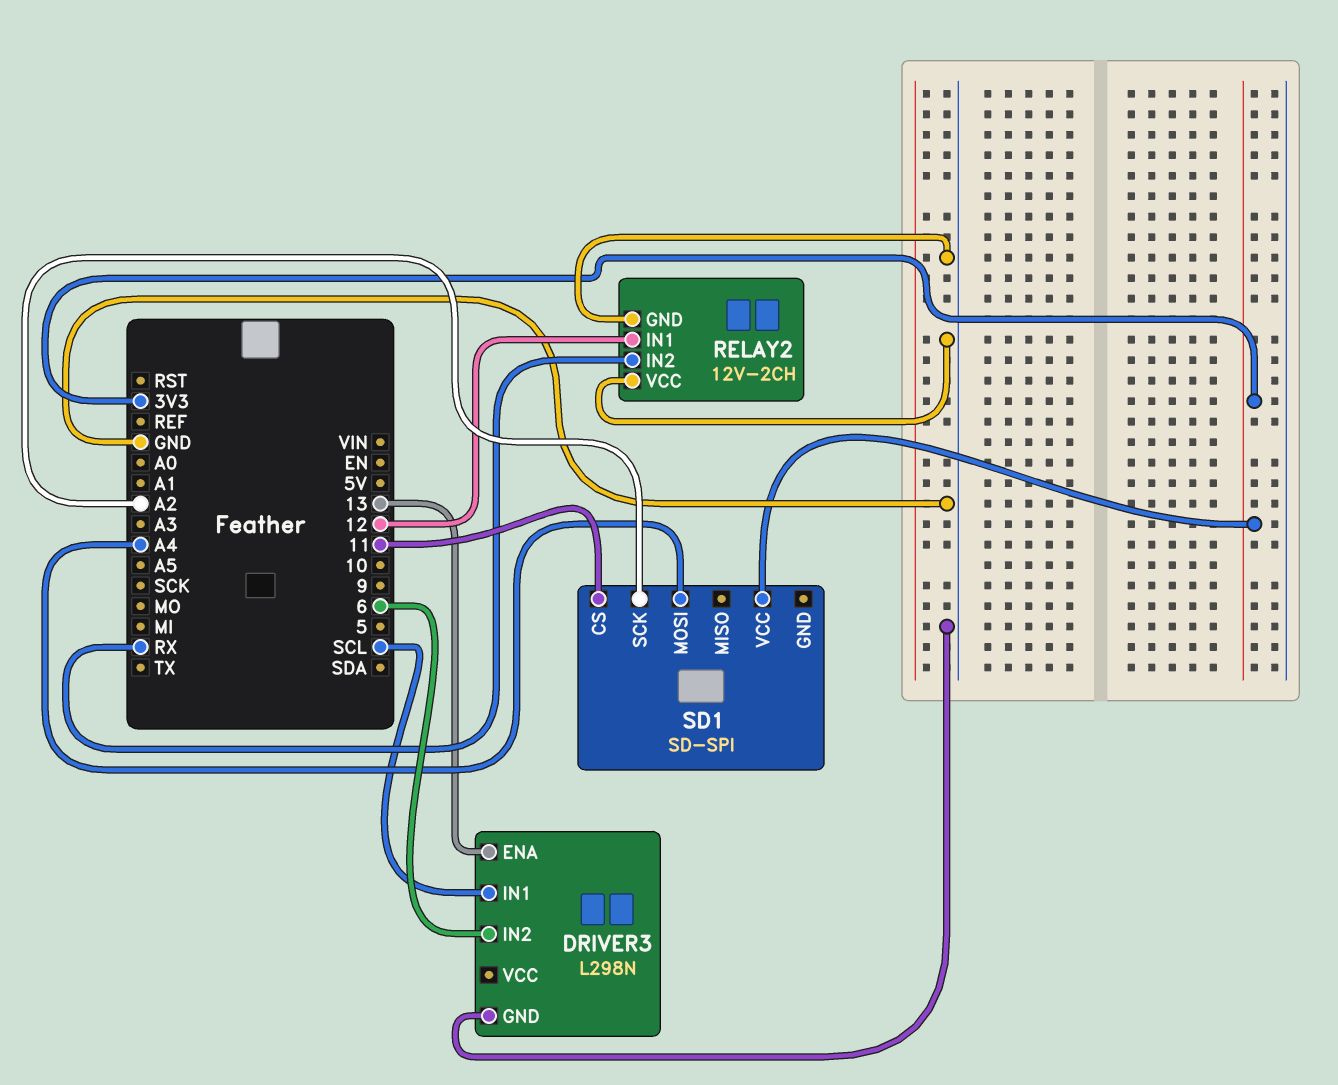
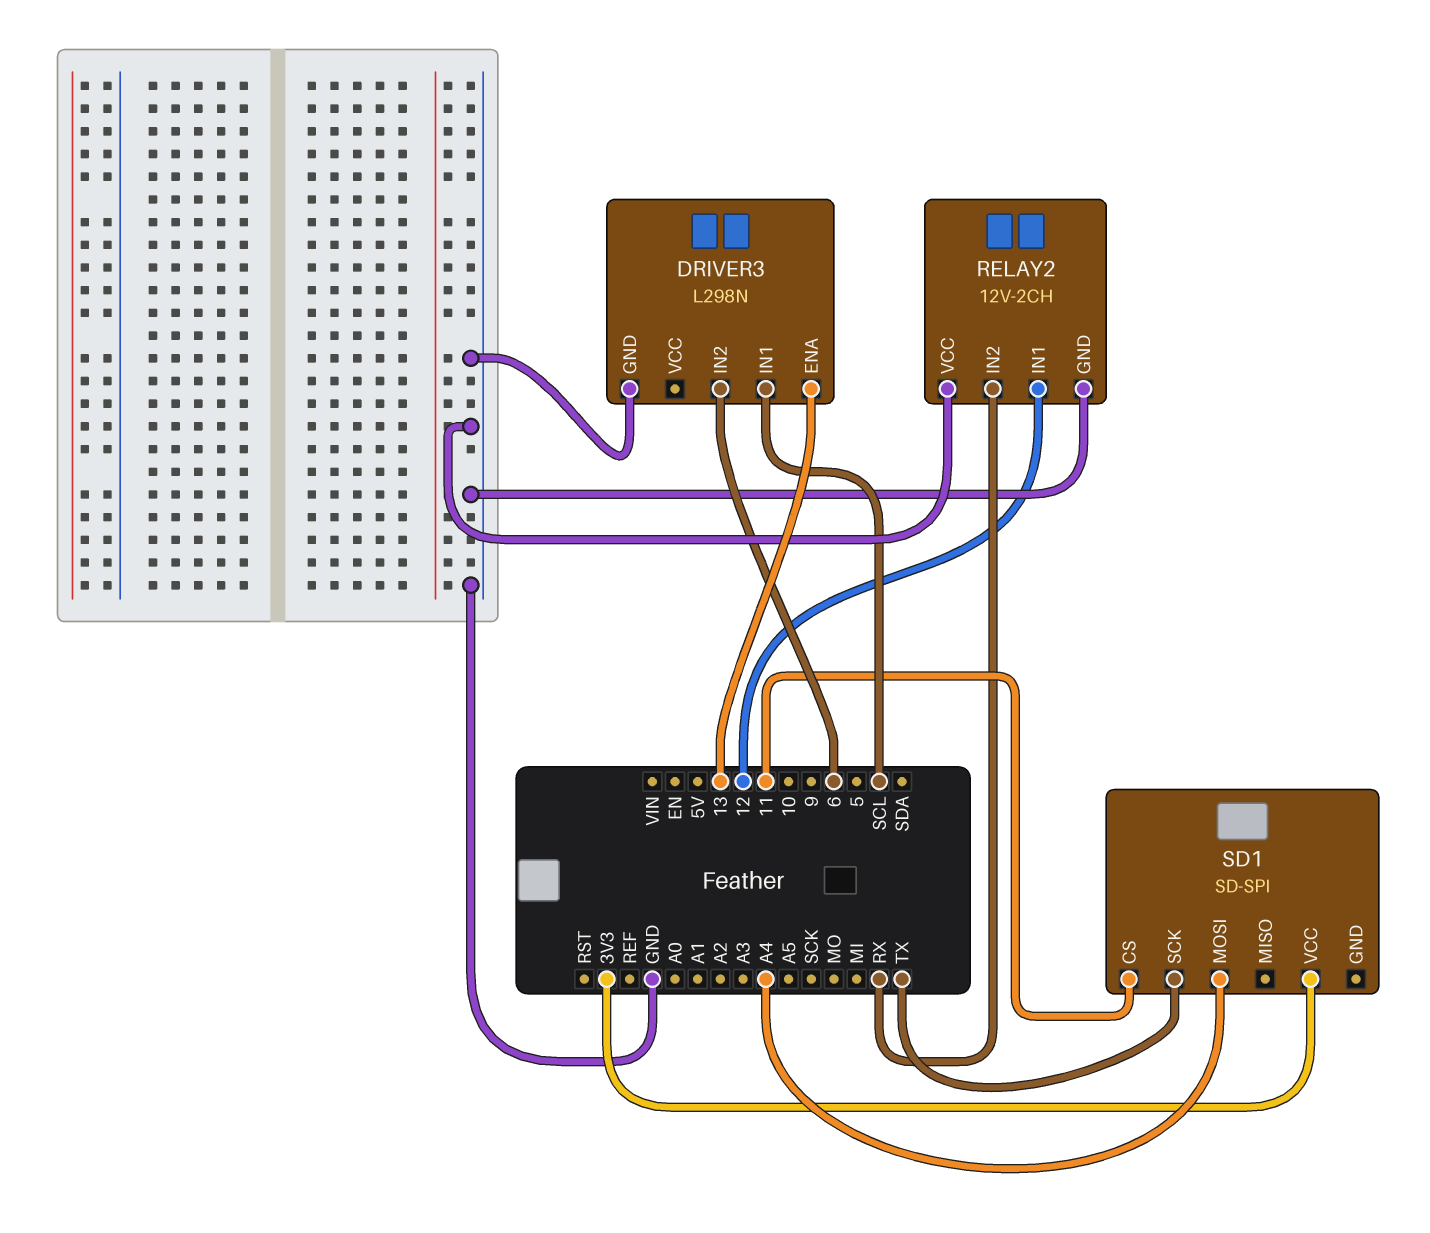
SD1 pin SCK: A2 -> TX

